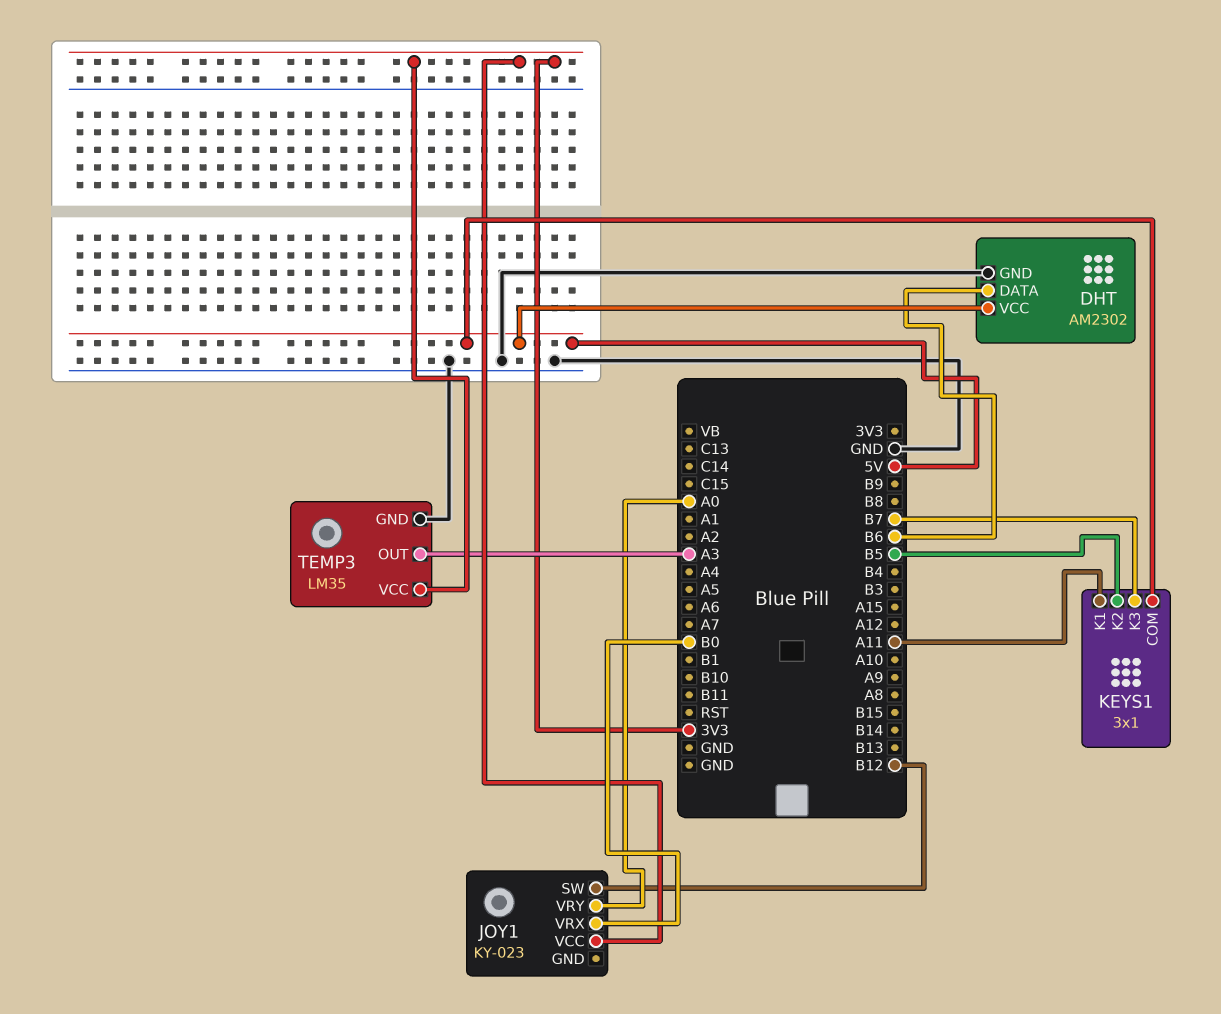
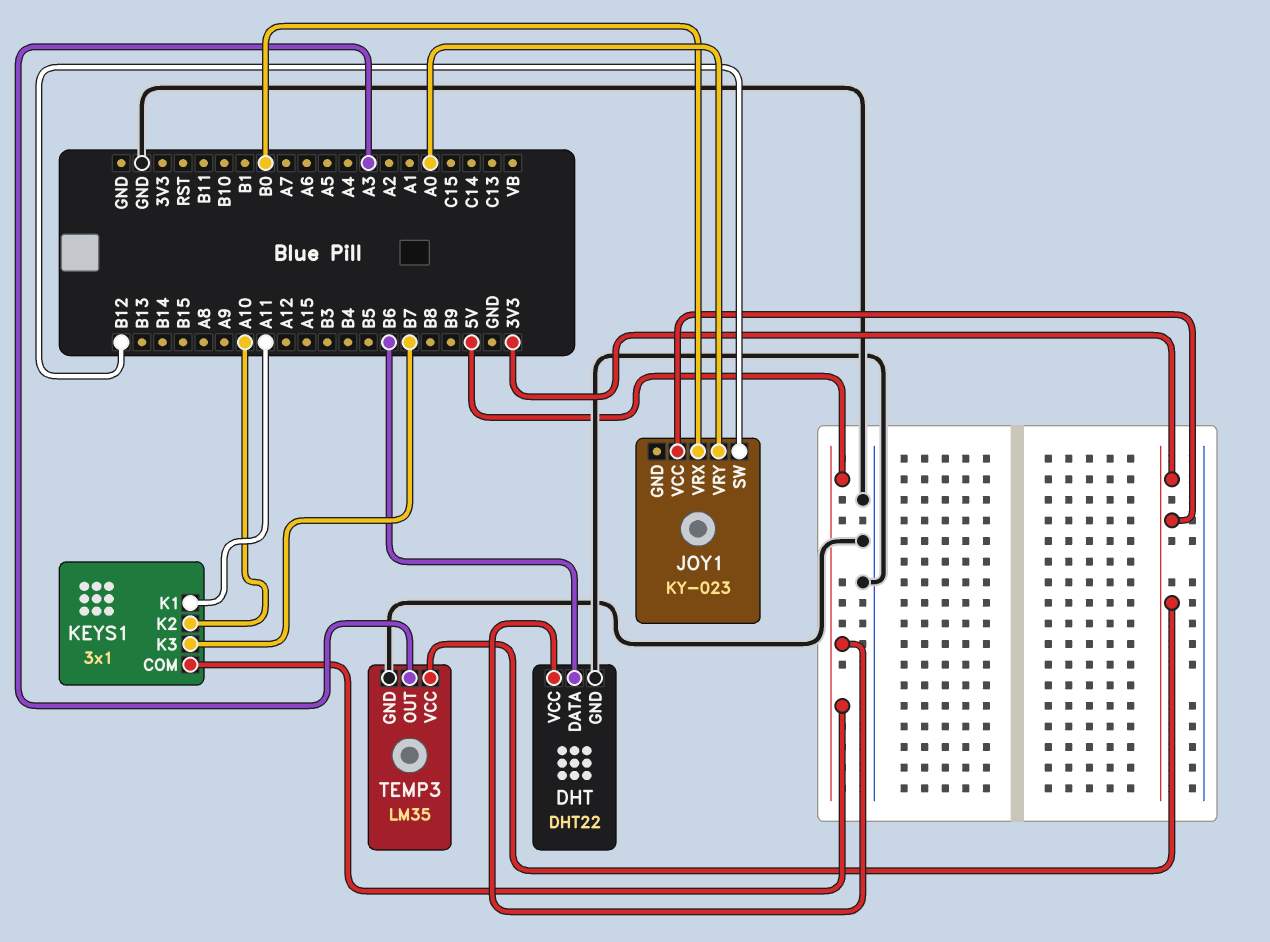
DHT: AM2302 -> DHT22
KEYS1 pin K2: B5 -> A10

